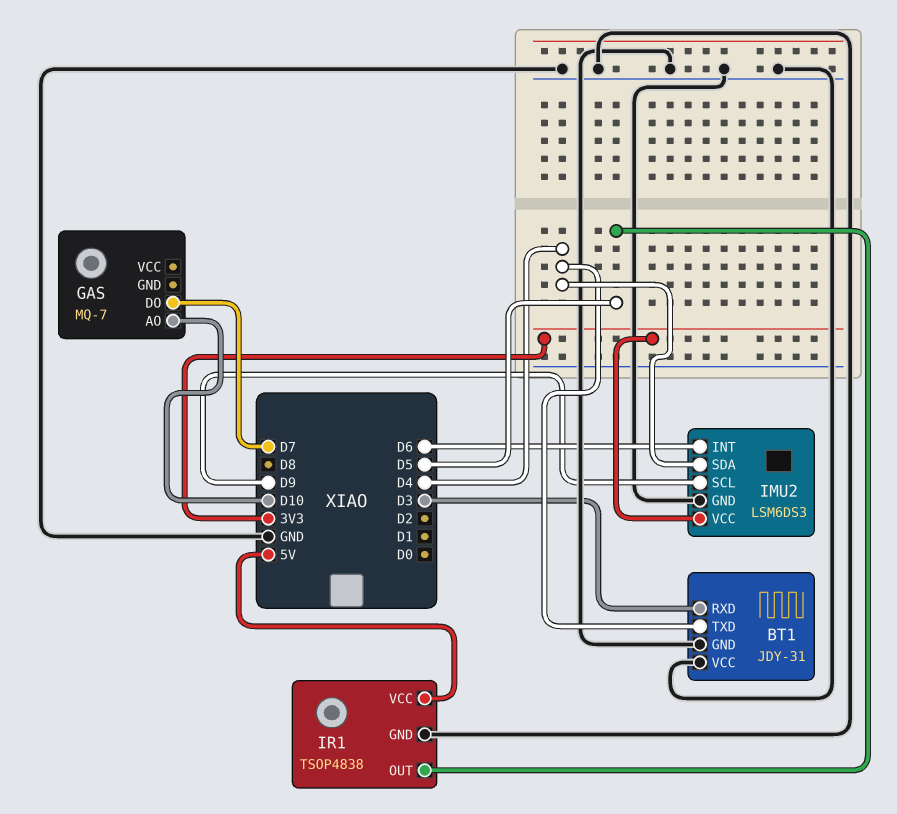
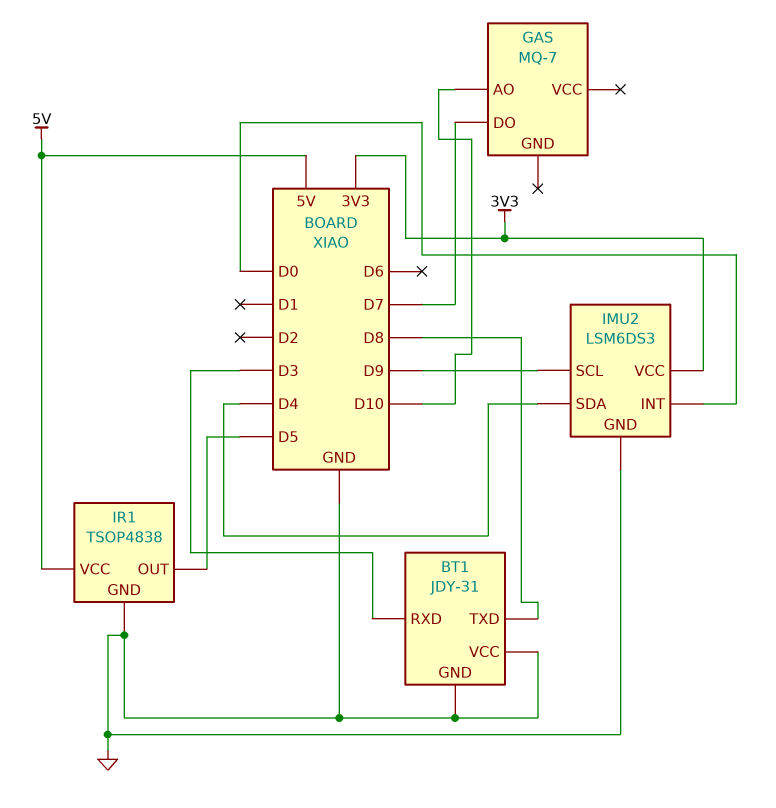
BT1 pin TXD: D4 -> D8
IMU2 pin INT: D6 -> D0

